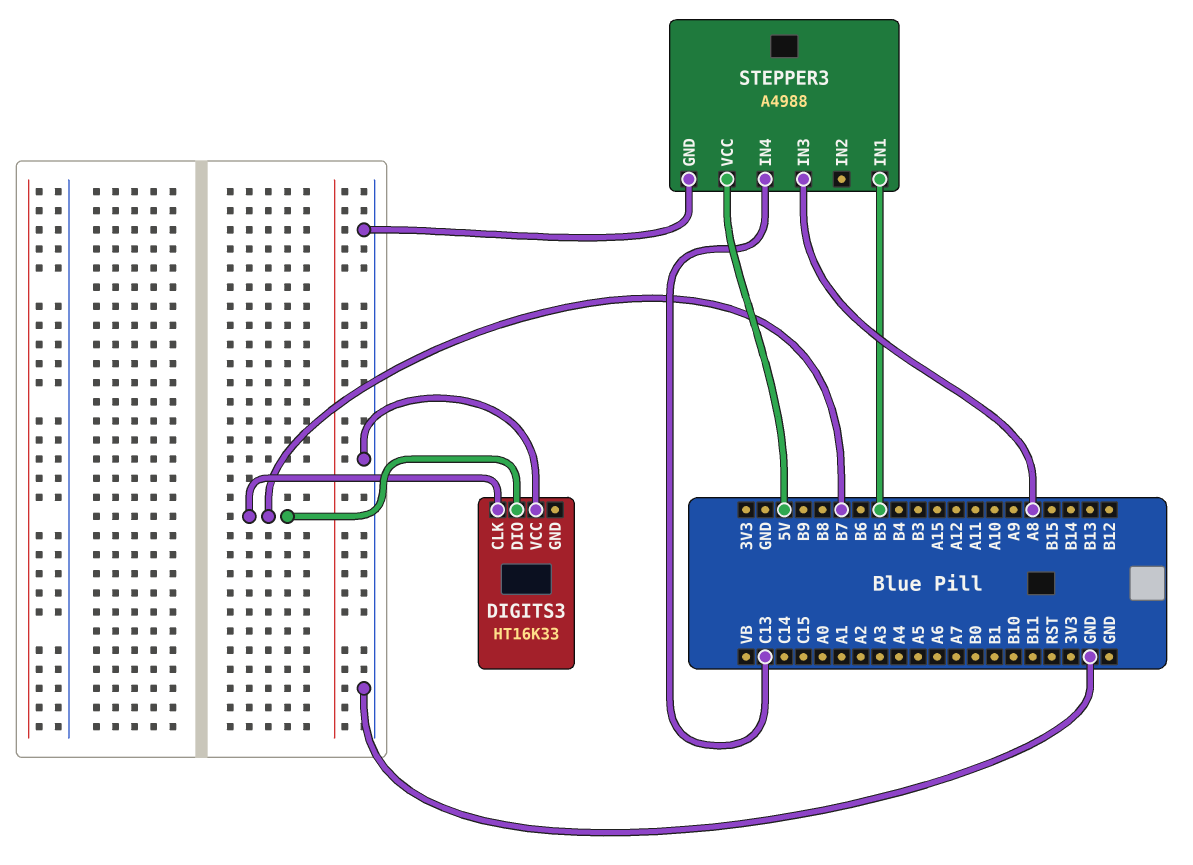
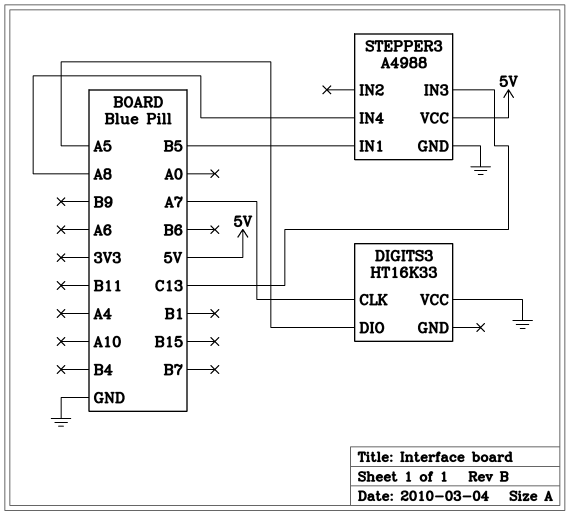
DIGITS3 pin CLK: B7 -> A7
DIGITS3 pin DIO: B7 -> A5
STEPPER3 pin IN3: A8 -> C13
STEPPER3 pin IN4: C13 -> A8

